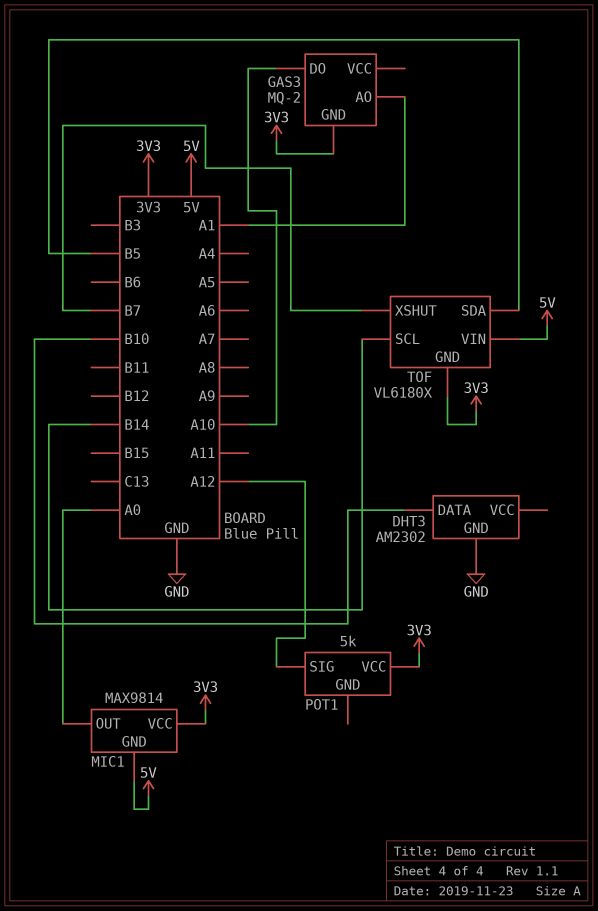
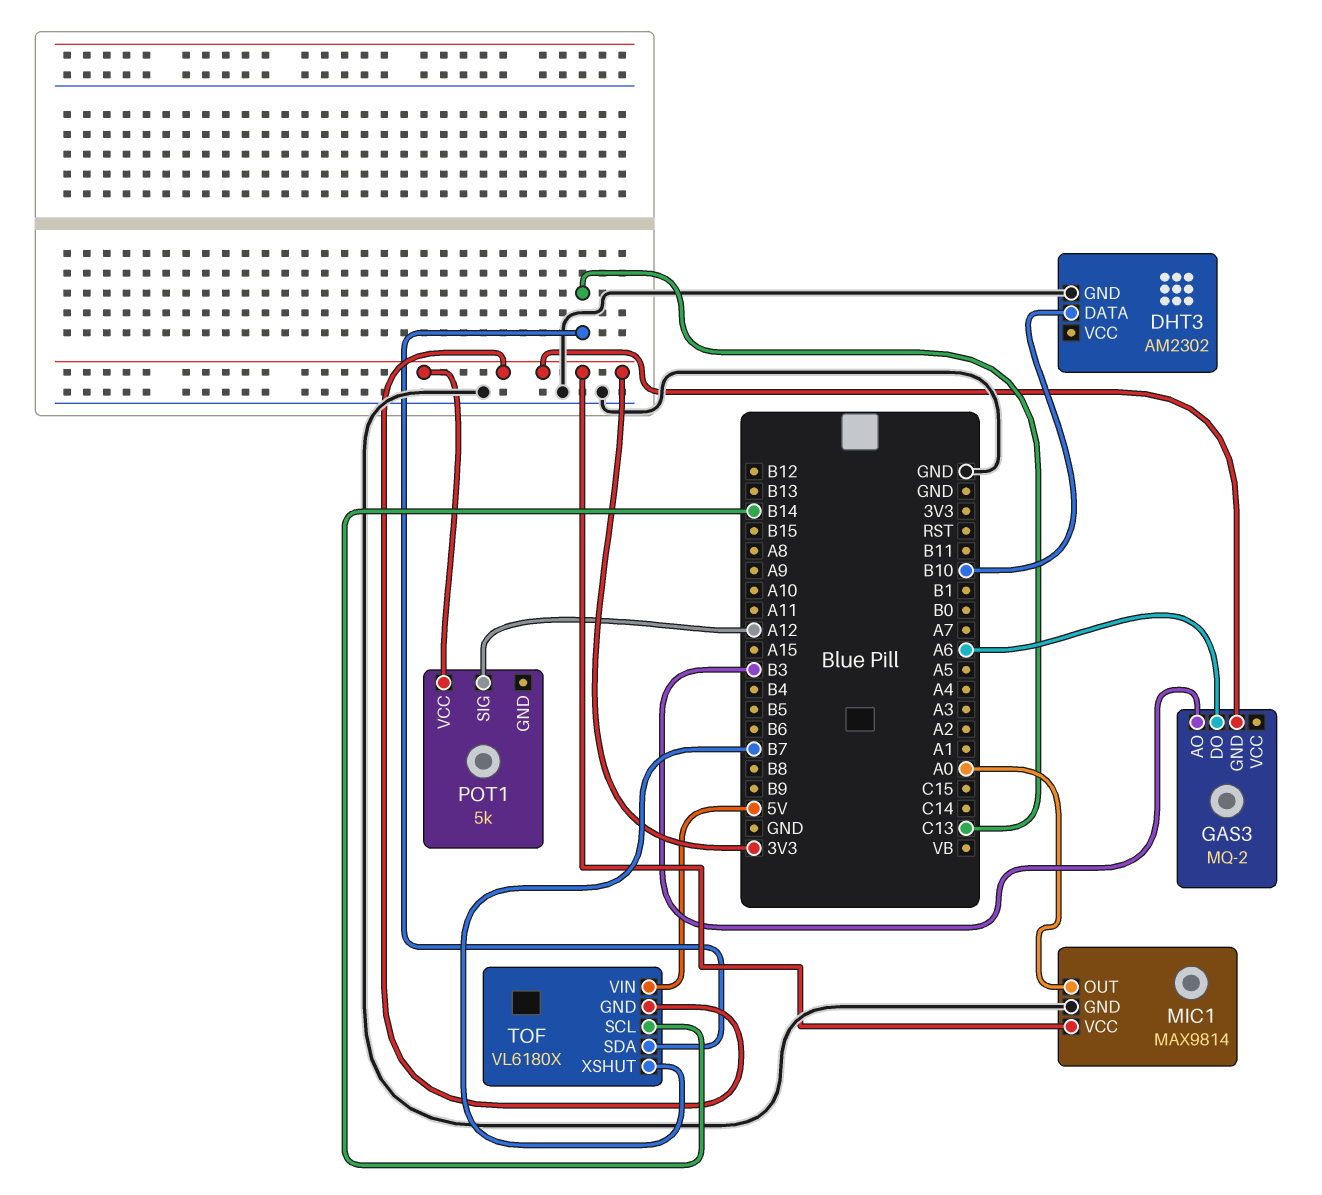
GAS3 pin AO: A1 -> B3
GAS3 pin DO: A10 -> A6
MIC1 pin GND: 5V -> GND
TOF pin SDA: B5 -> C13

